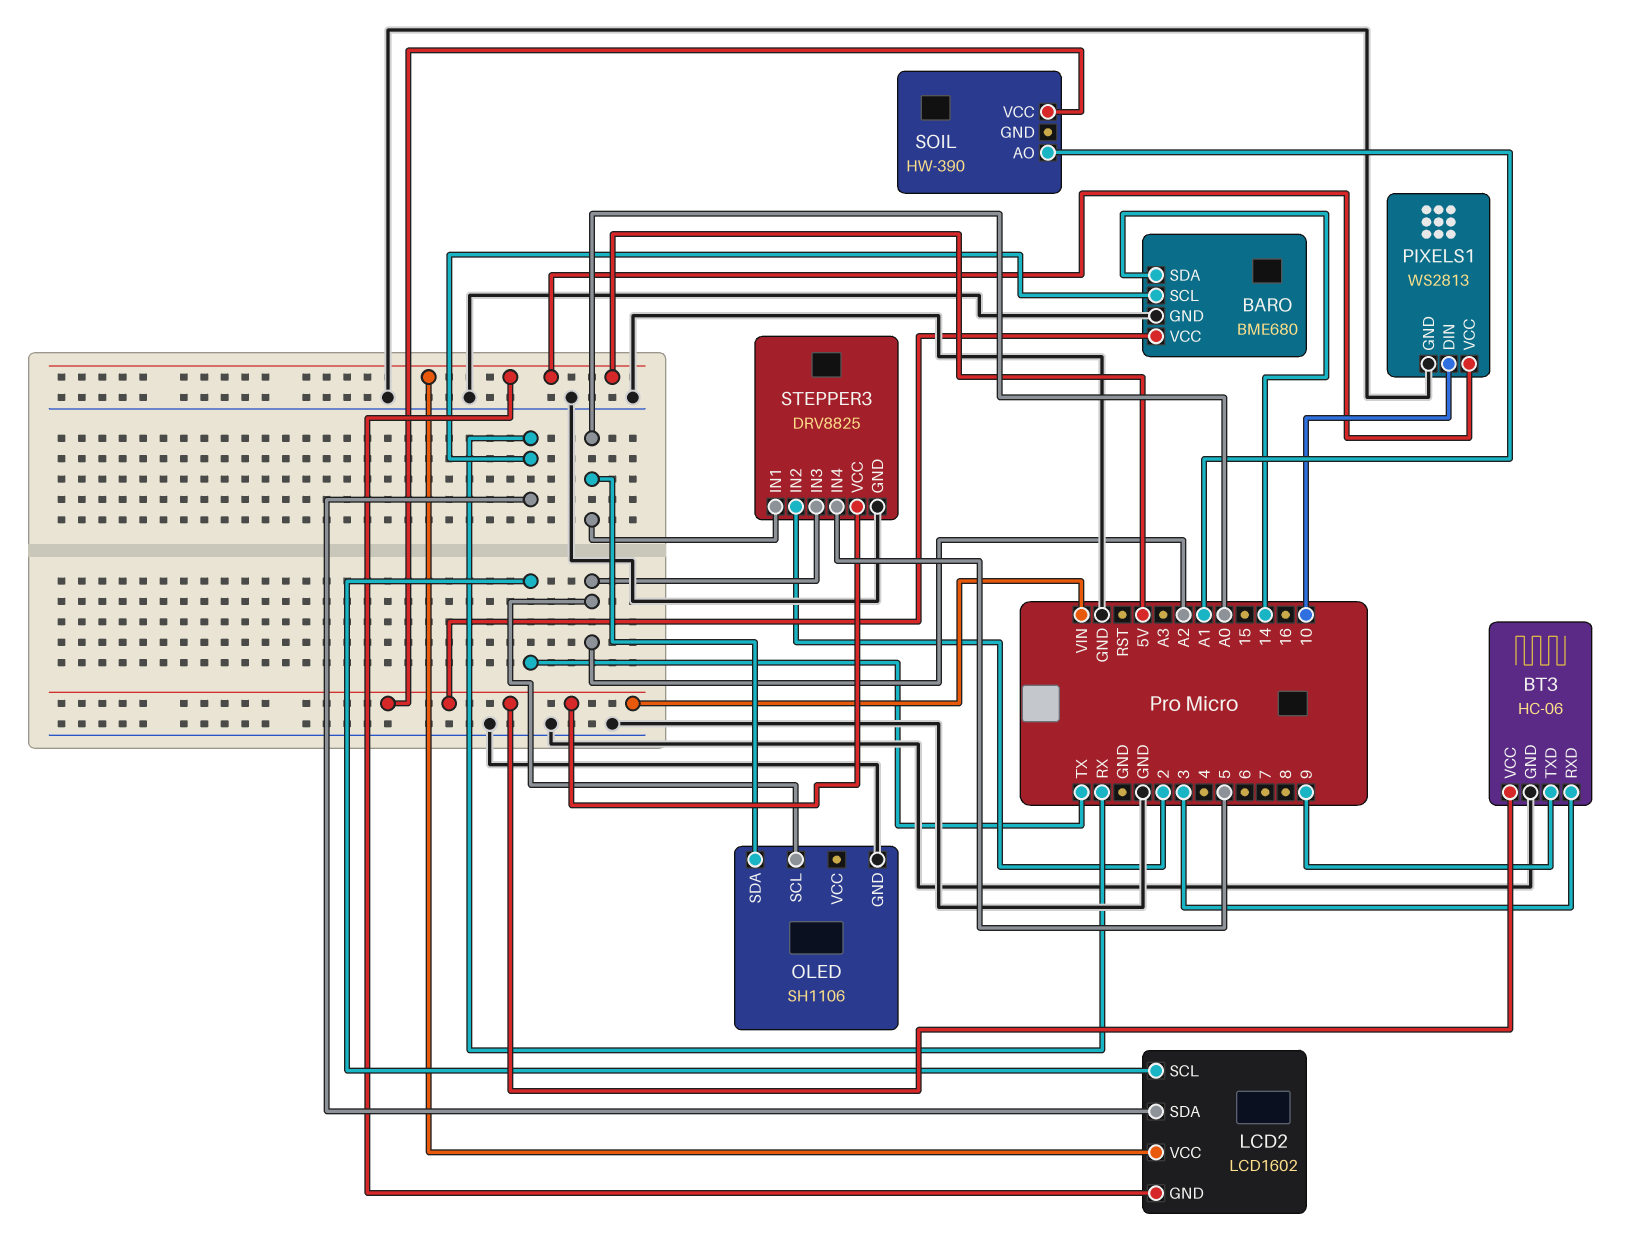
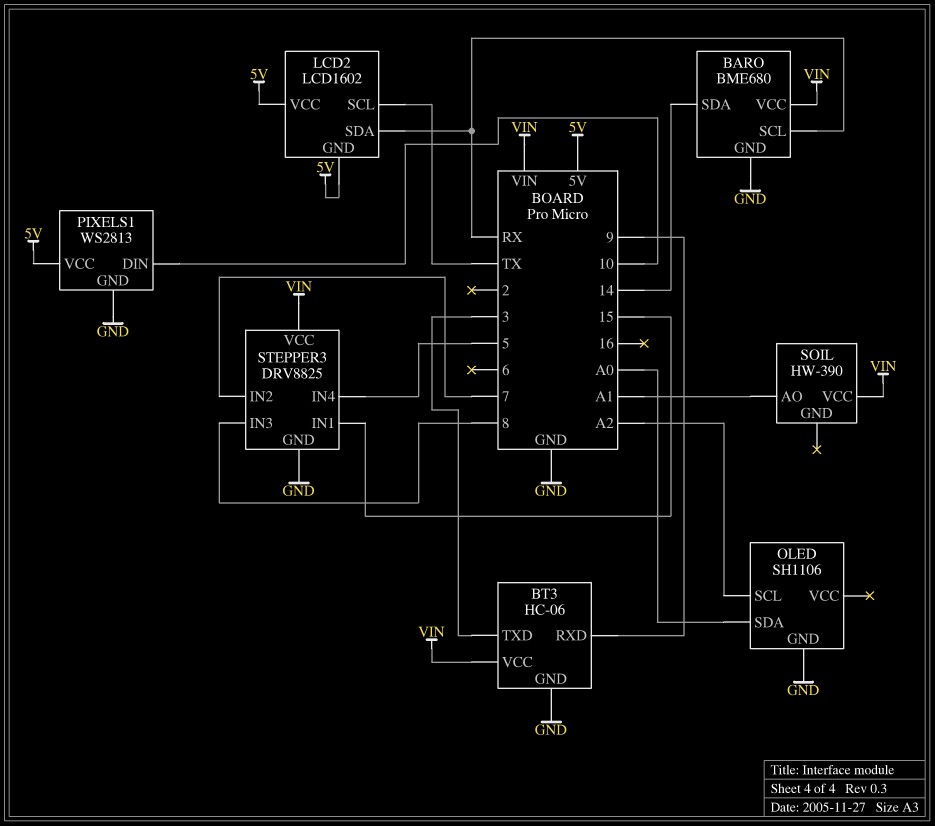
BT3 pin RXD: 3 -> 9
BT3 pin TXD: 9 -> 3
STEPPER3 pin IN1: A0 -> 15
STEPPER3 pin IN2: 2 -> 7
STEPPER3 pin IN3: A2 -> 8

